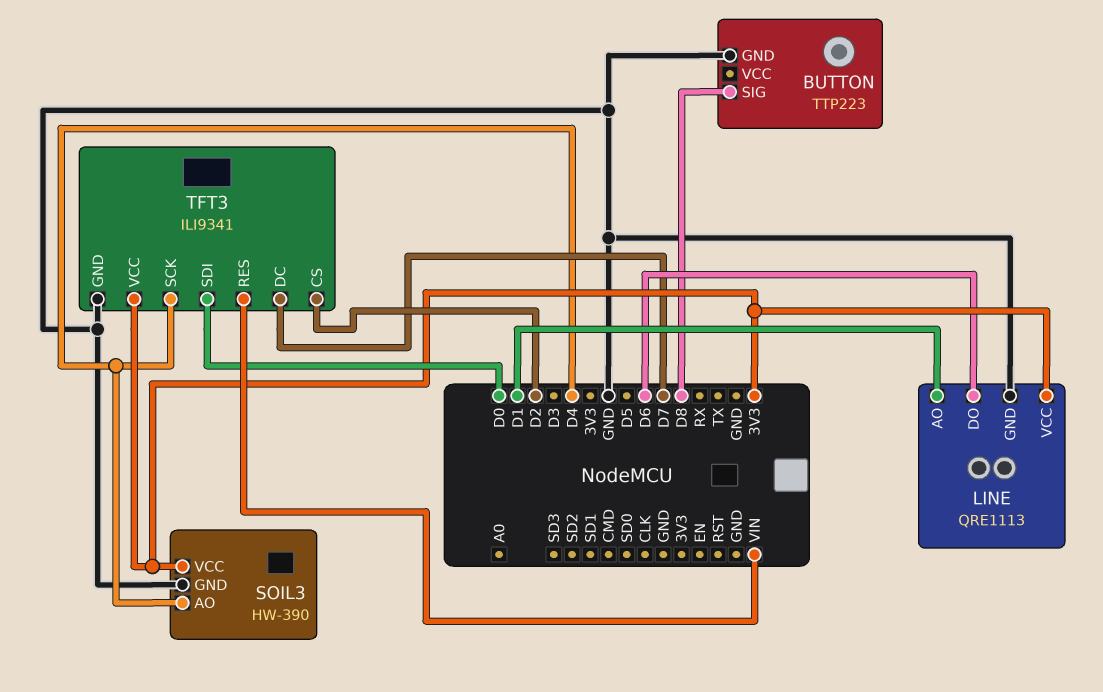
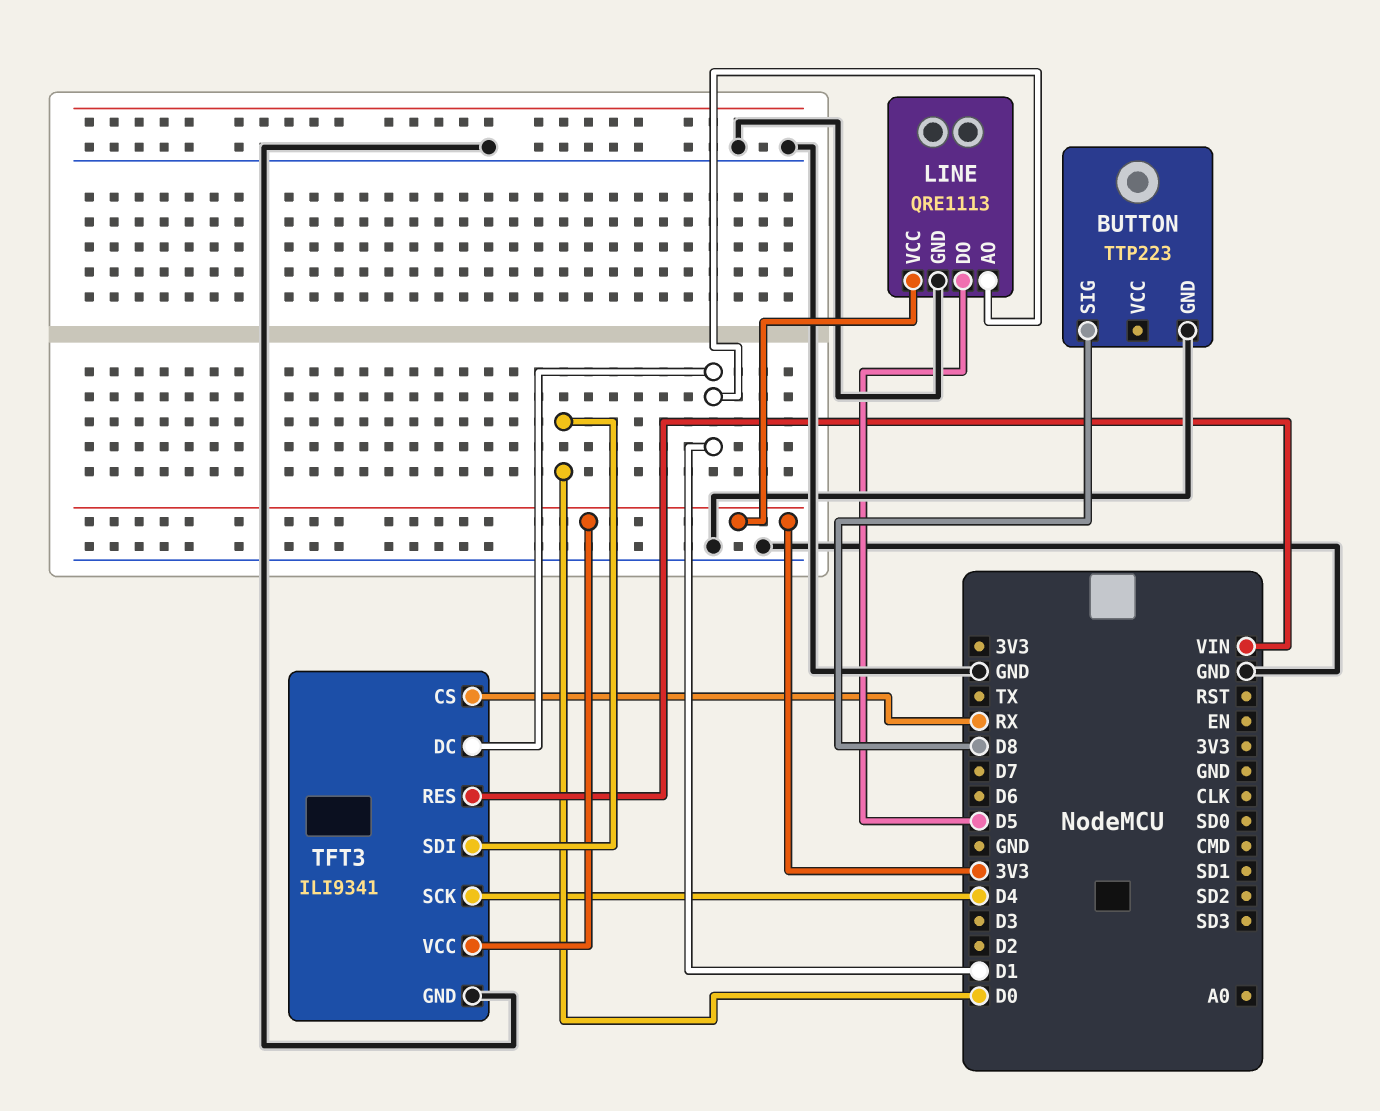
LINE pin DO: D6 -> D5
SOIL3: HW-390 -> none
SOIL3 pin AO: D4 -> none
SOIL3 pin GND: GND -> none
SOIL3 pin VCC: 3V3 -> none
TFT3 pin CS: D2 -> RX
TFT3 pin DC: D7 -> D1

